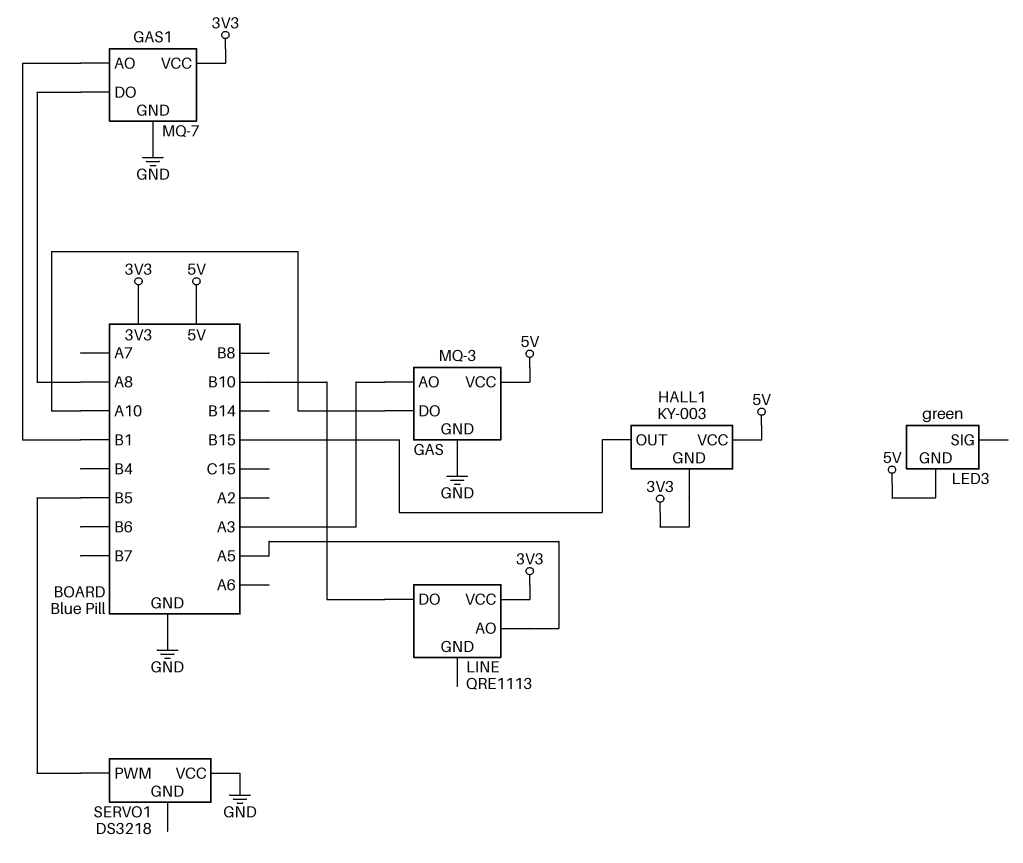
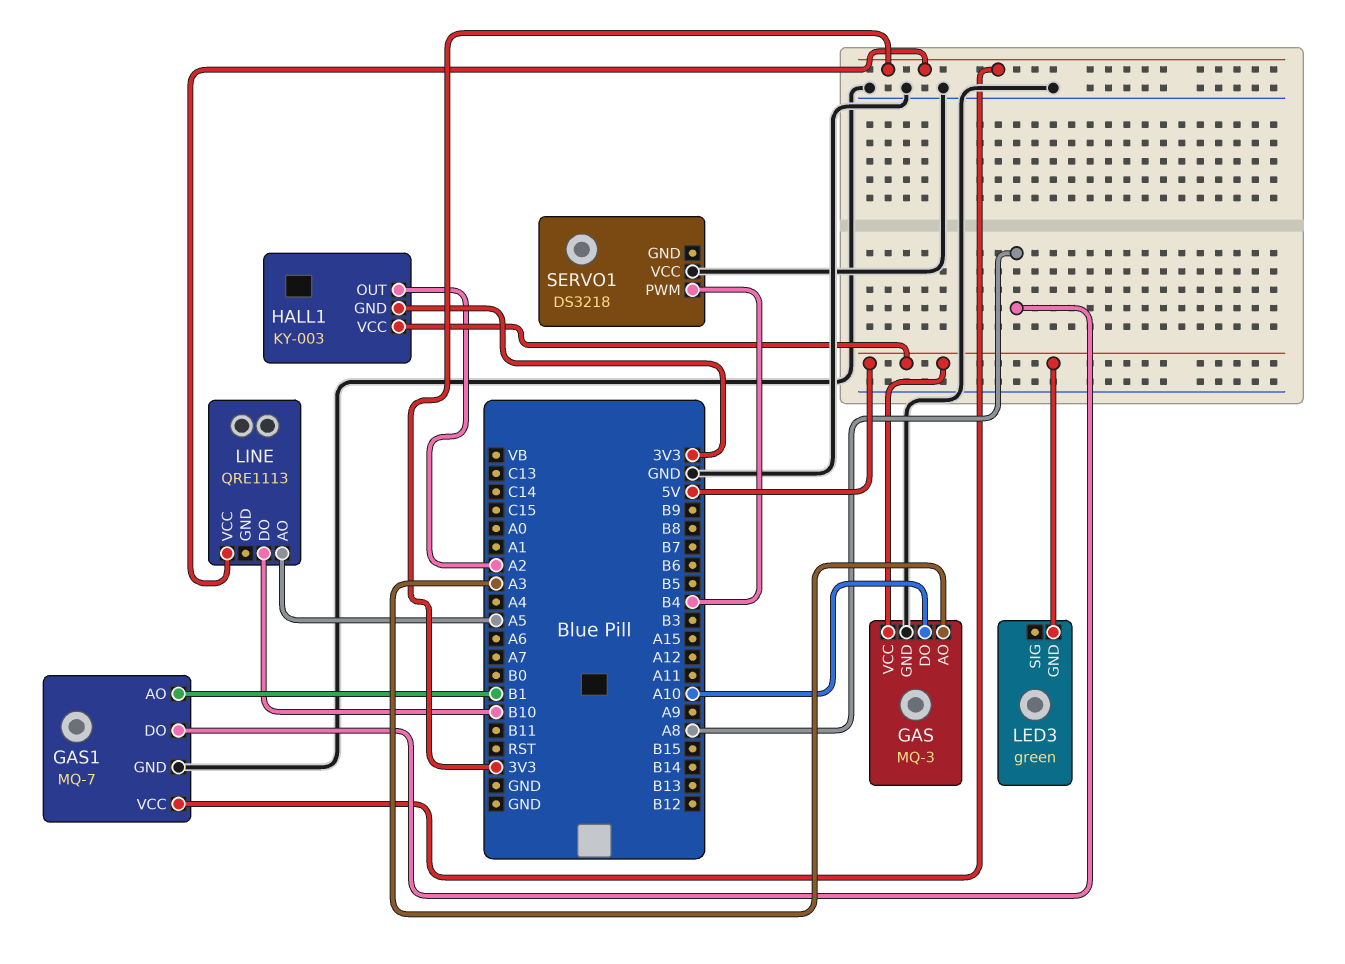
HALL1 pin OUT: B15 -> A2
SERVO1 pin PWM: B5 -> B4

